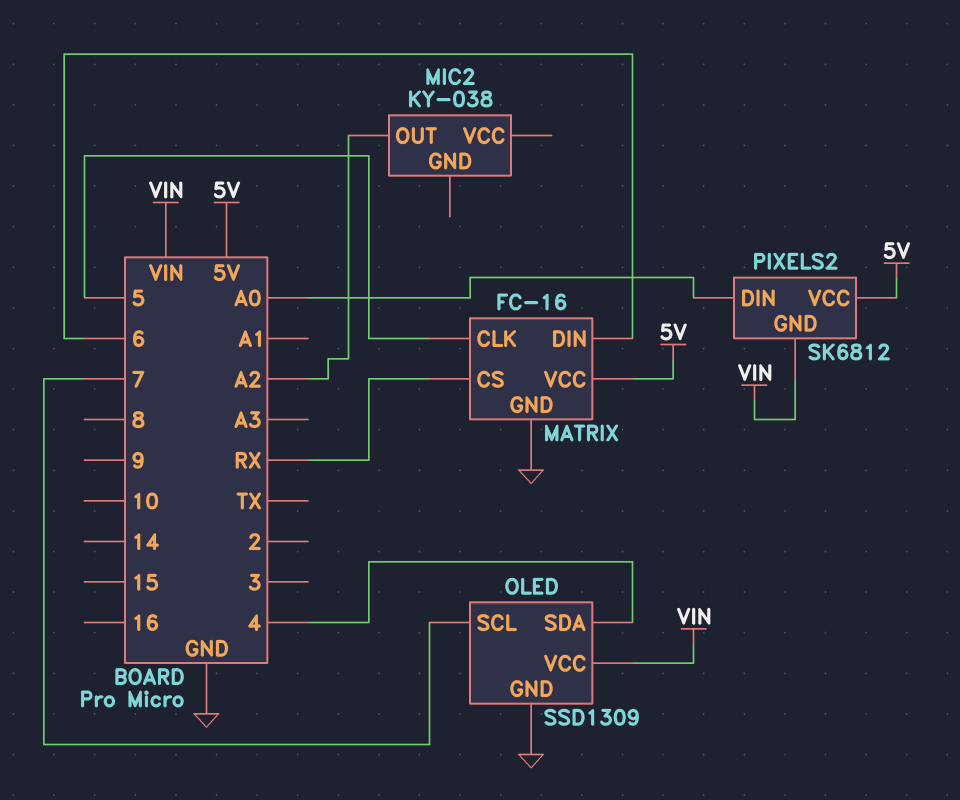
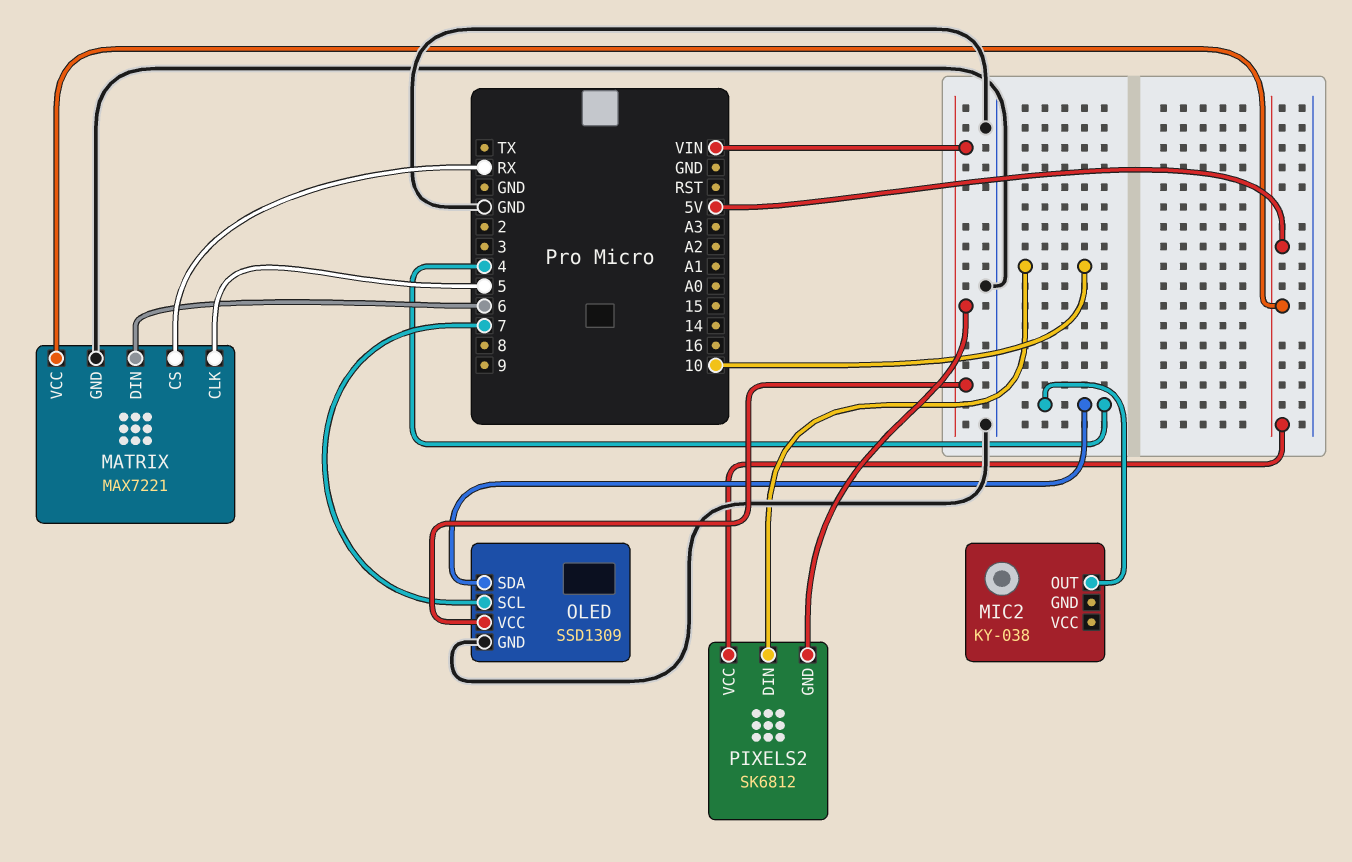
MATRIX: FC-16 -> MAX7221
MIC2 pin OUT: A2 -> 4
PIXELS2 pin DIN: A0 -> 10

